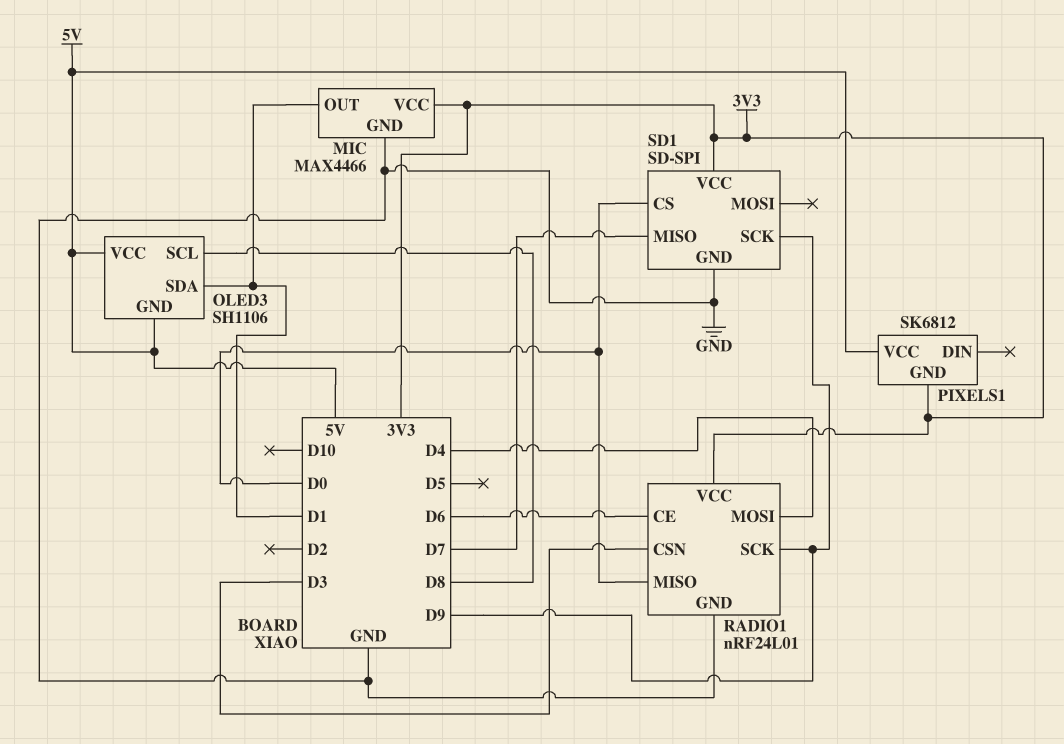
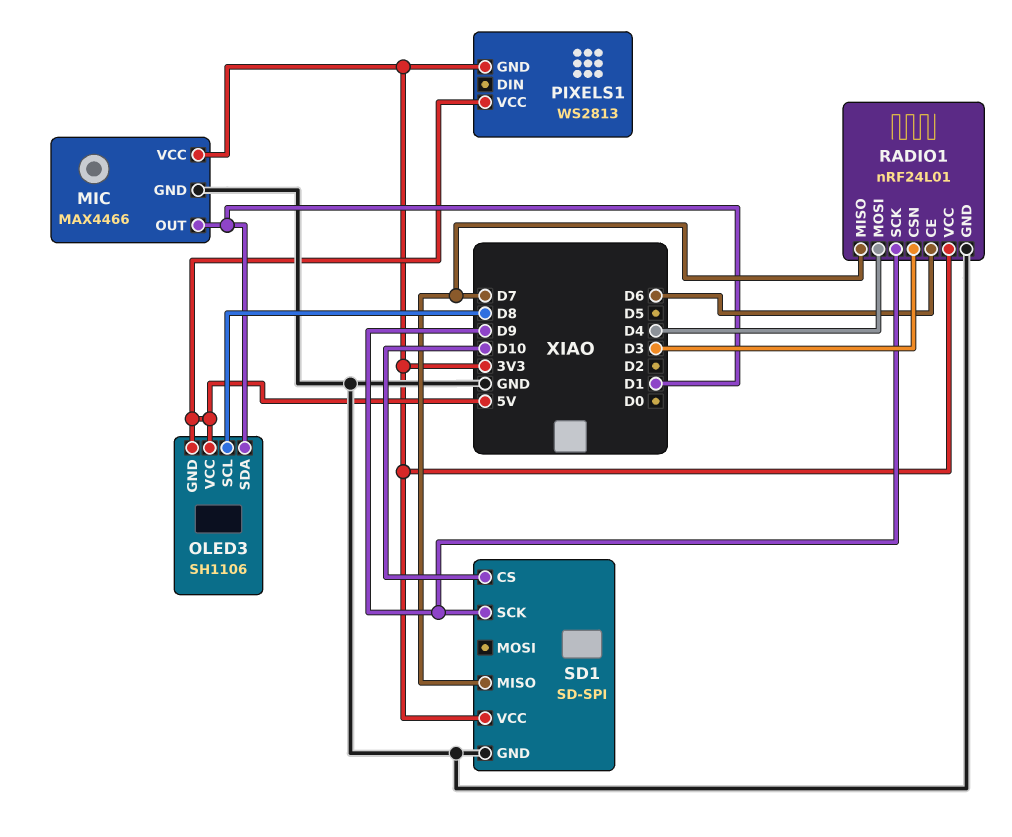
PIXELS1: SK6812 -> WS2813
RADIO1 pin MISO: D0 -> D7
SD1 pin CS: D0 -> D10

